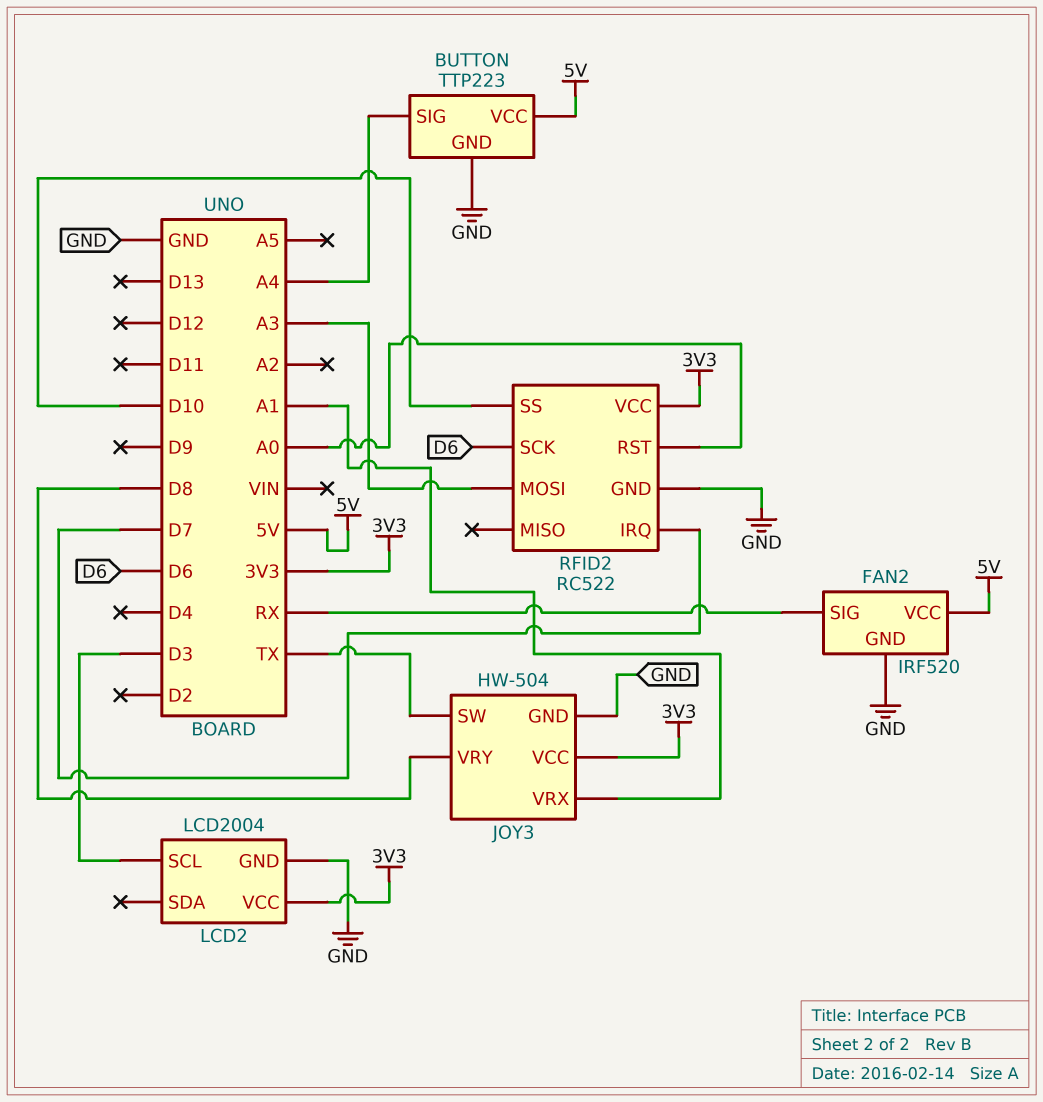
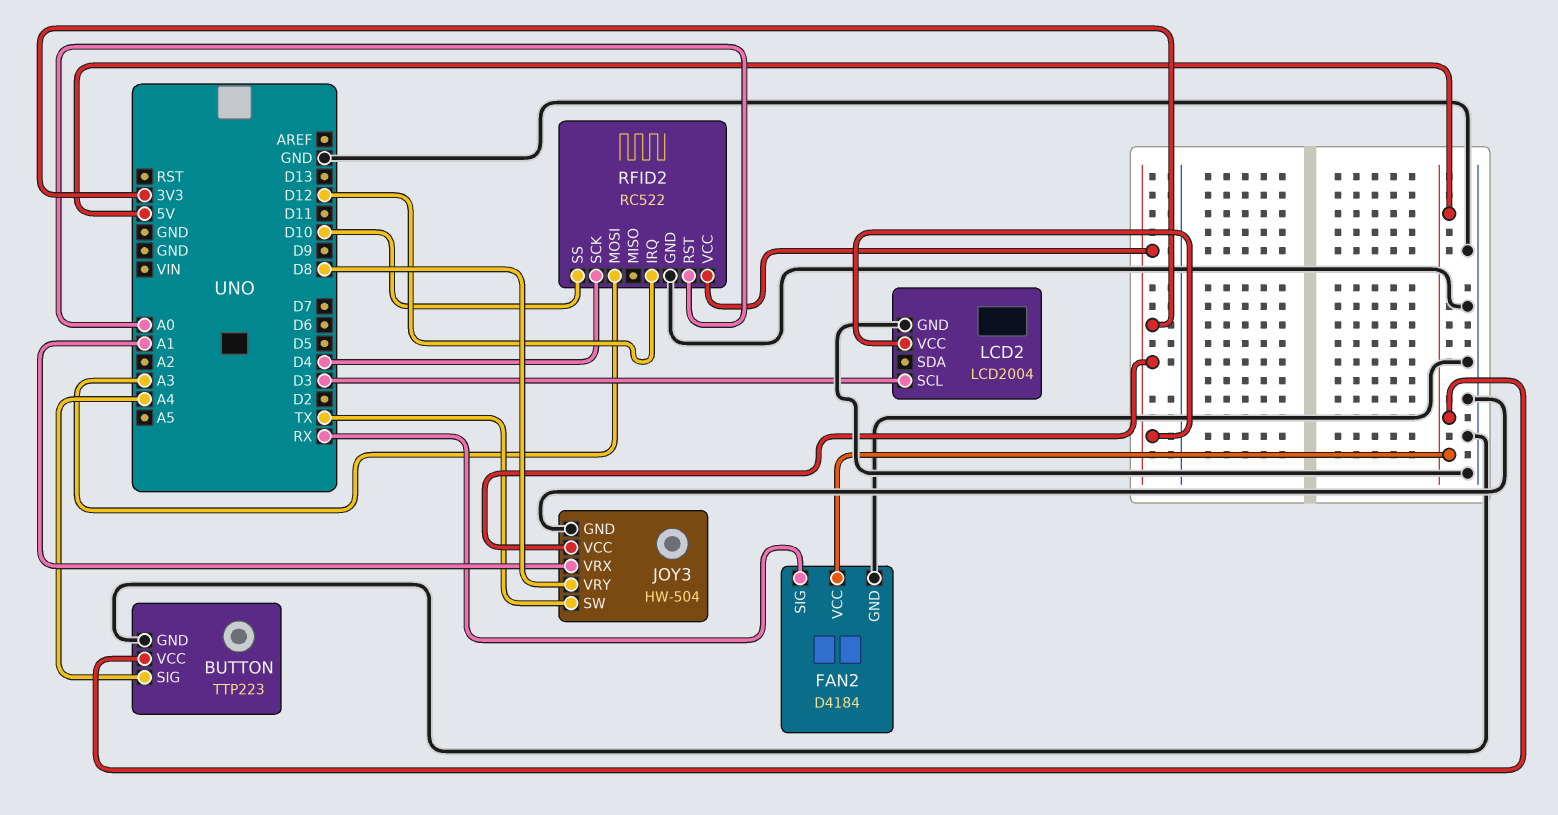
FAN2: IRF520 -> D4184
RFID2 pin IRQ: D7 -> D12
RFID2 pin SCK: D6 -> D4

